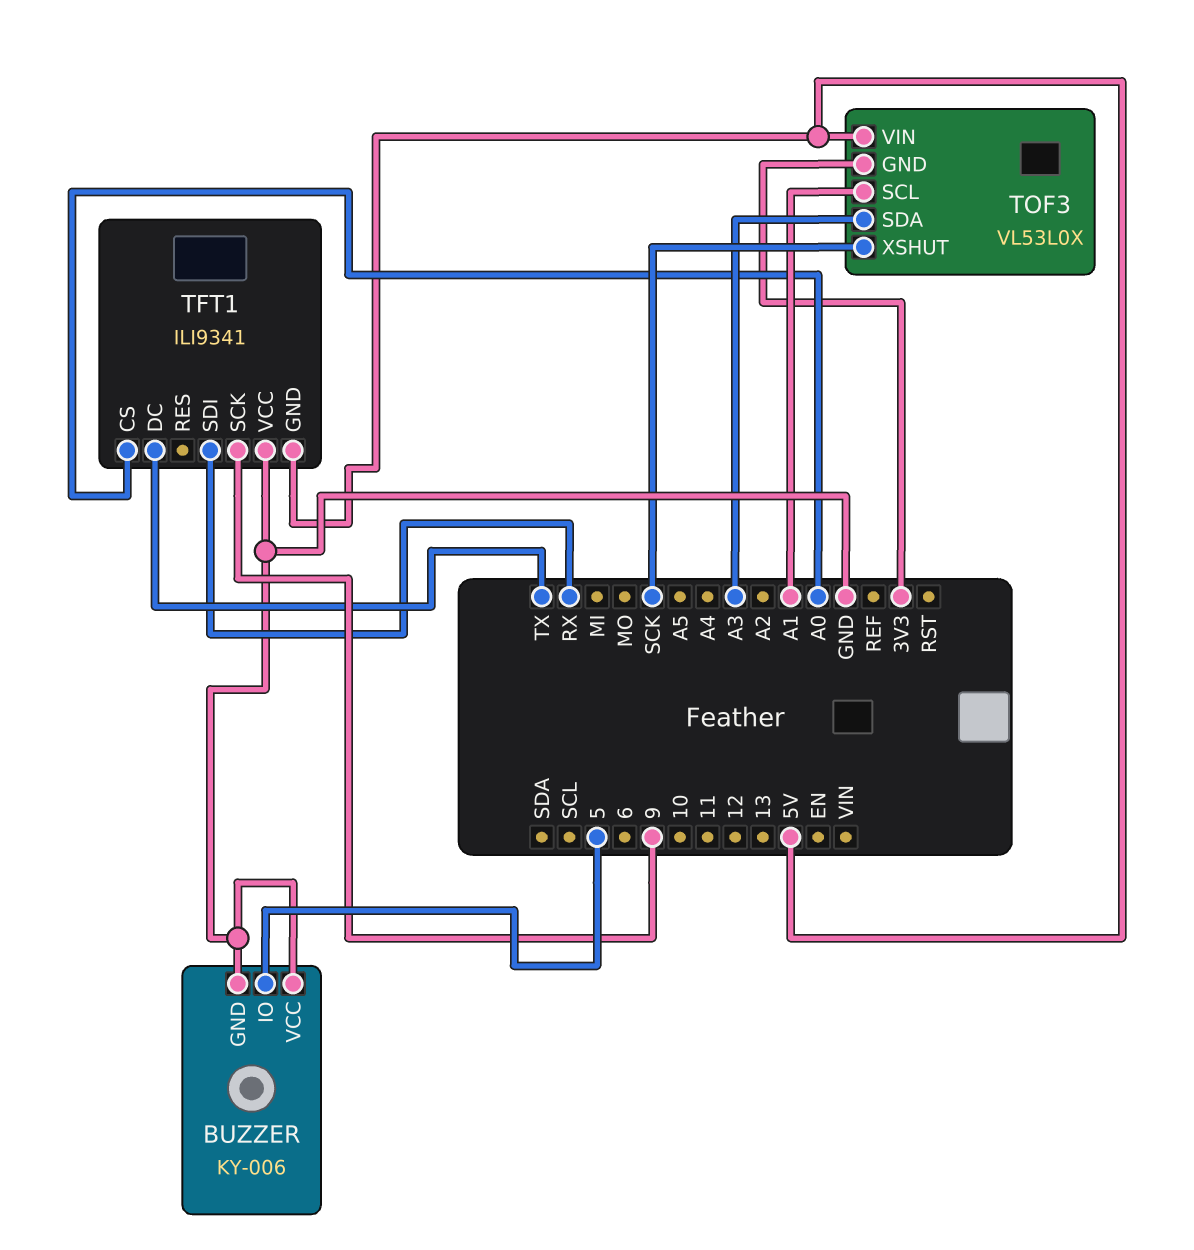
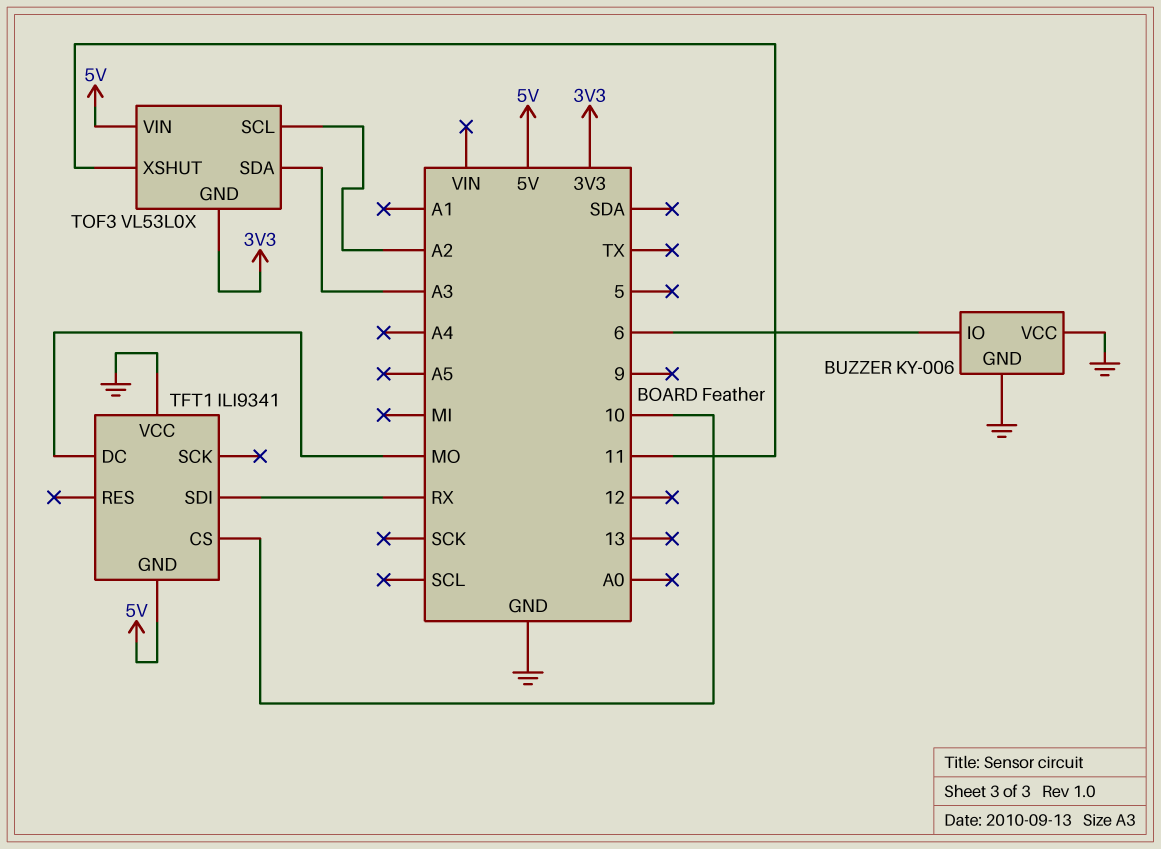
BUZZER pin IO: 5 -> 6
TFT1 pin CS: A0 -> 10
TFT1 pin DC: TX -> MO
TFT1 pin SCK: 9 -> none
TOF3 pin SCL: A1 -> A2
TOF3 pin XSHUT: SCK -> 11

